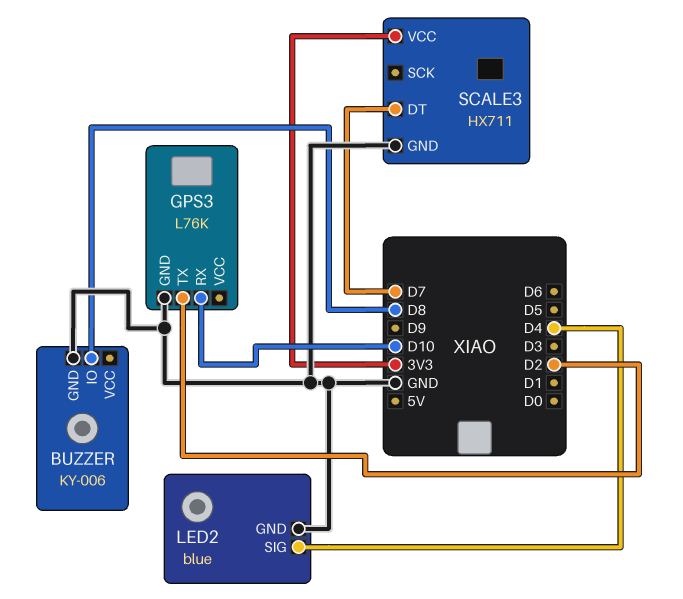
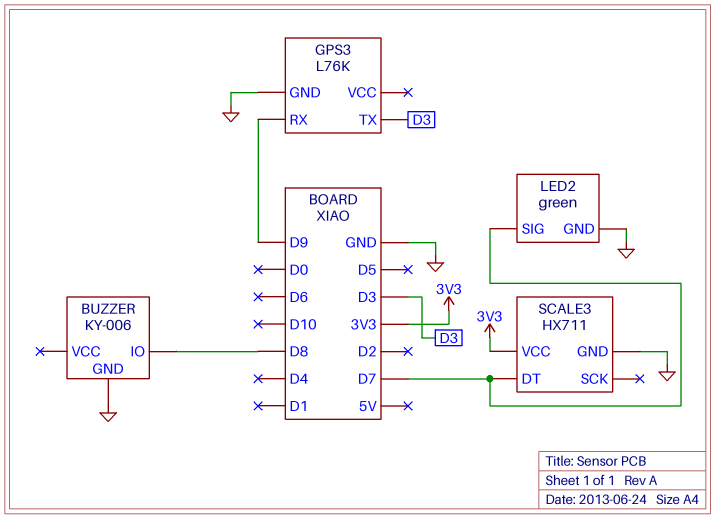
GPS3 pin RX: D10 -> D9
GPS3 pin TX: D2 -> D3
LED2: blue -> green
LED2 pin SIG: D4 -> D7

